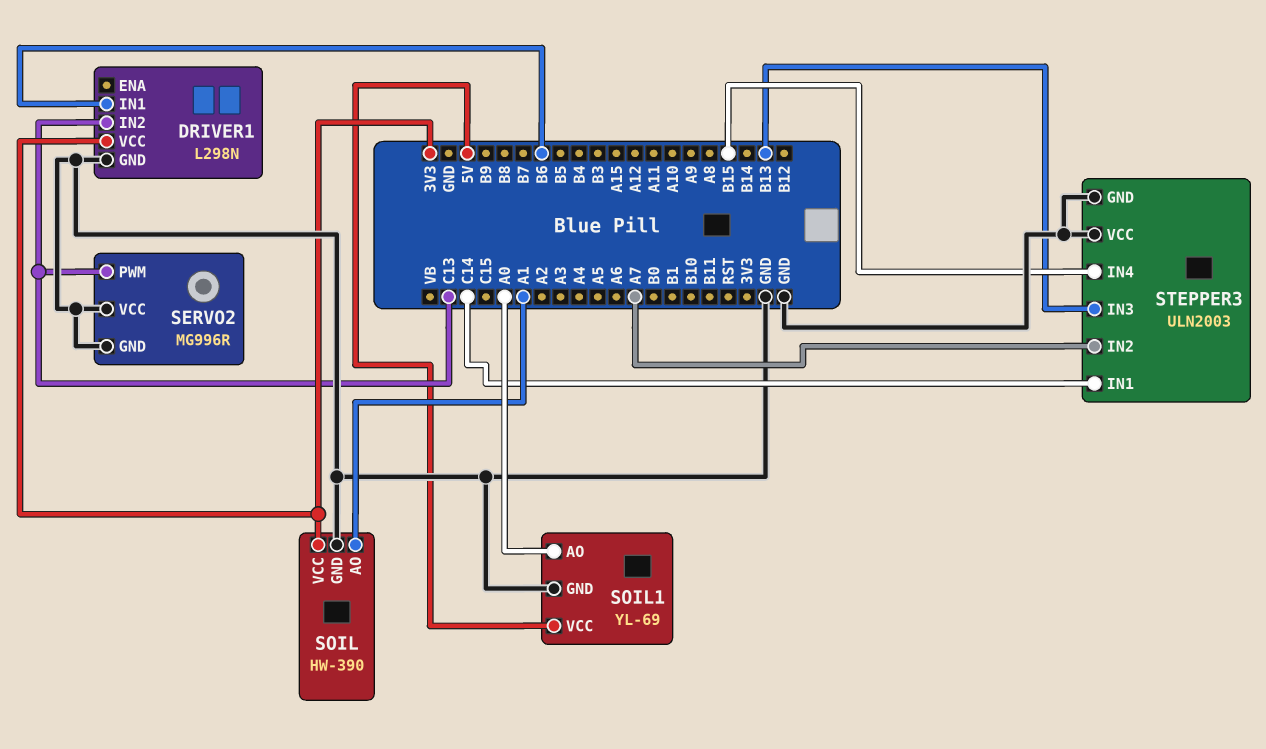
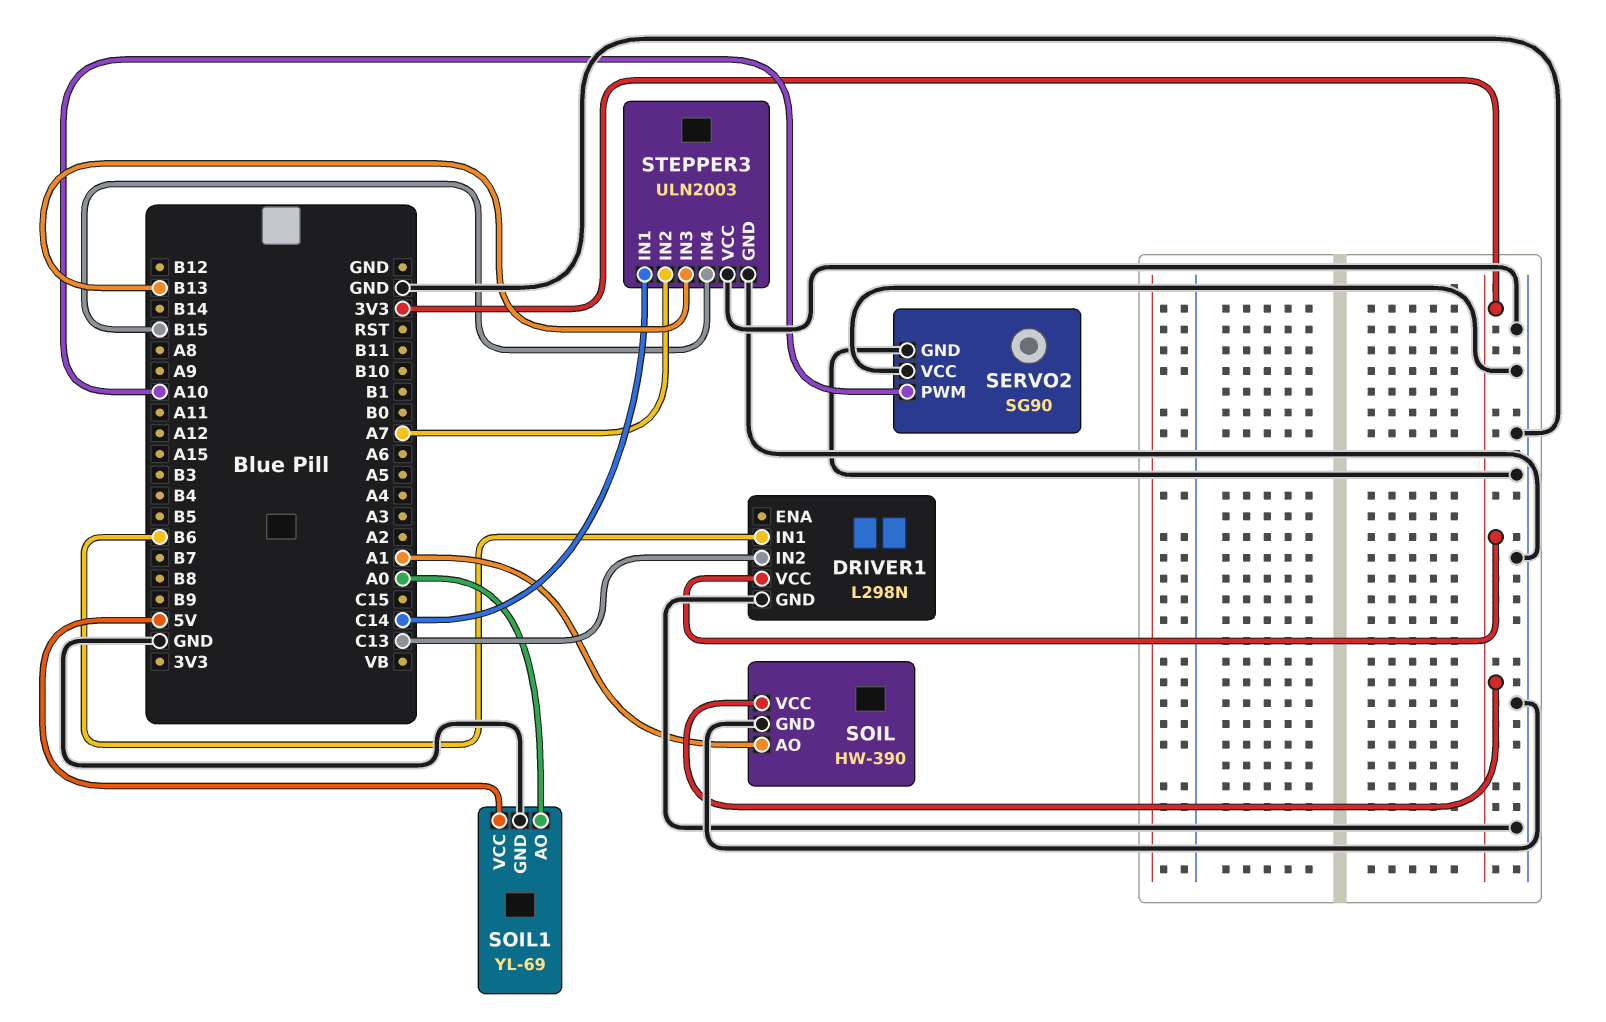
SERVO2: MG996R -> SG90
SERVO2 pin PWM: C13 -> A10

